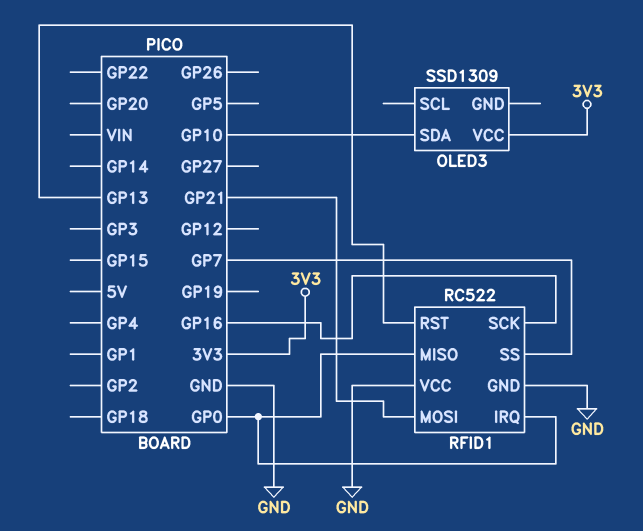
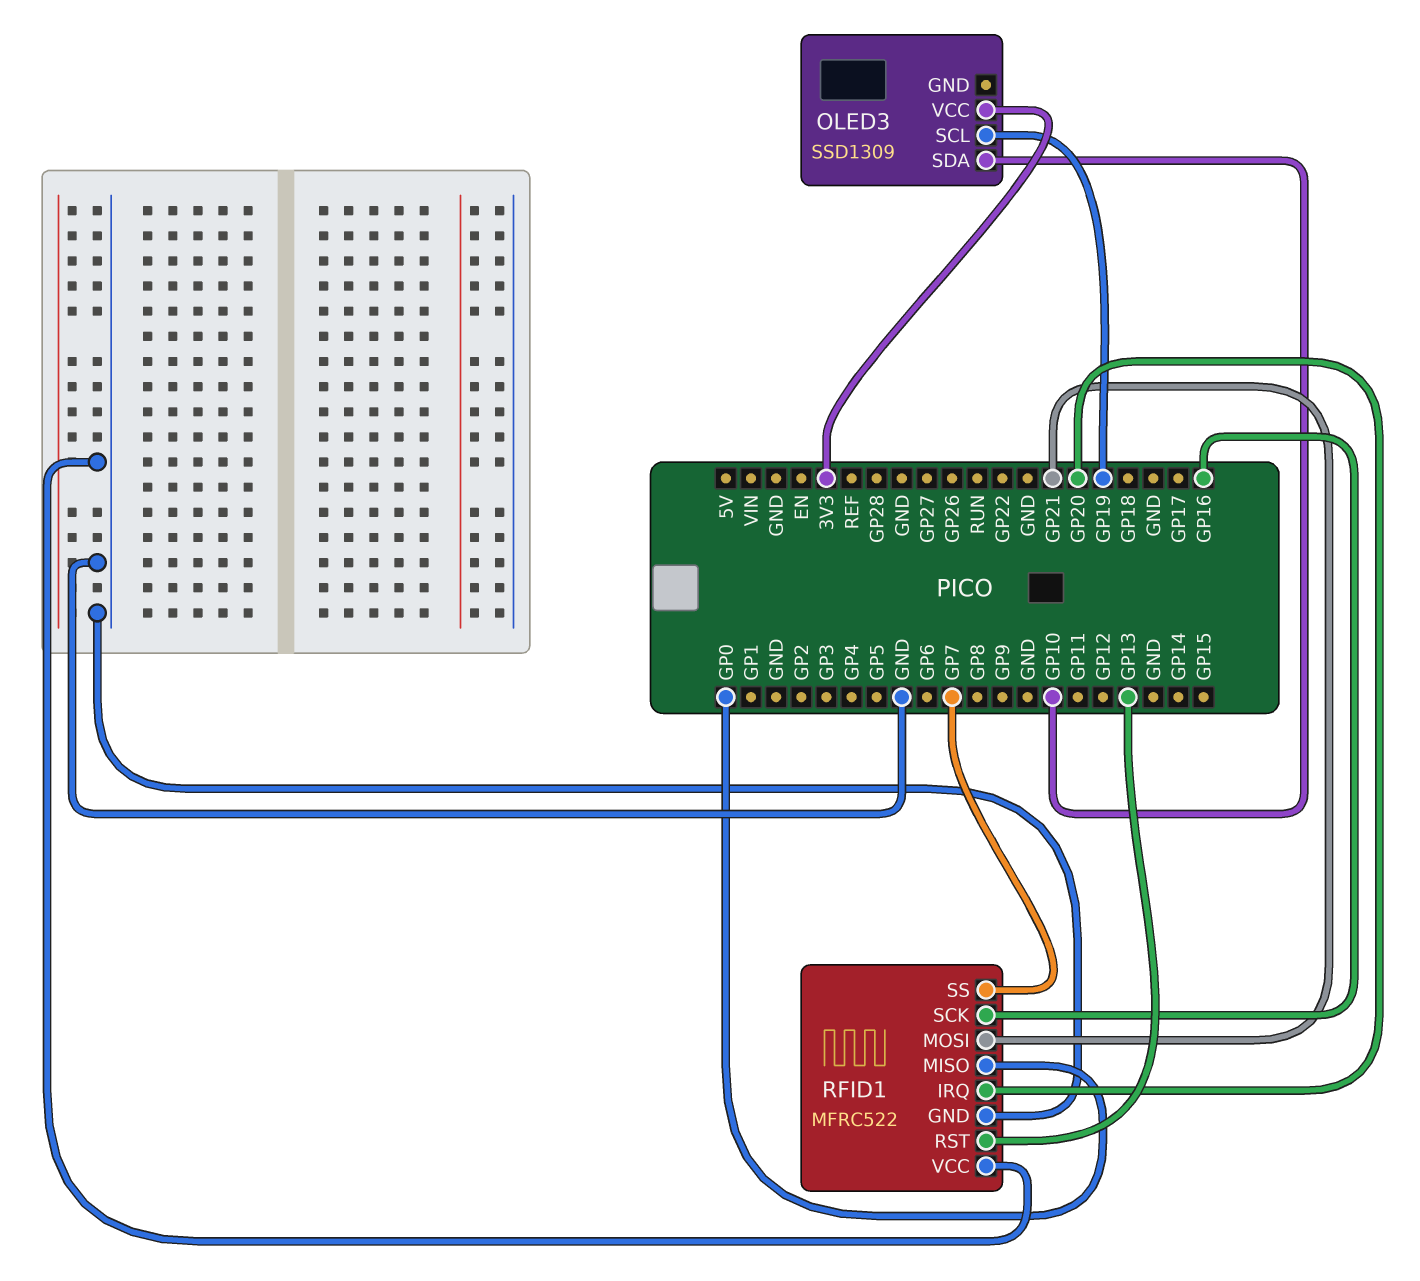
OLED3 pin SCL: none -> GP19
RFID1: RC522 -> MFRC522
RFID1 pin IRQ: GP0 -> GP20

